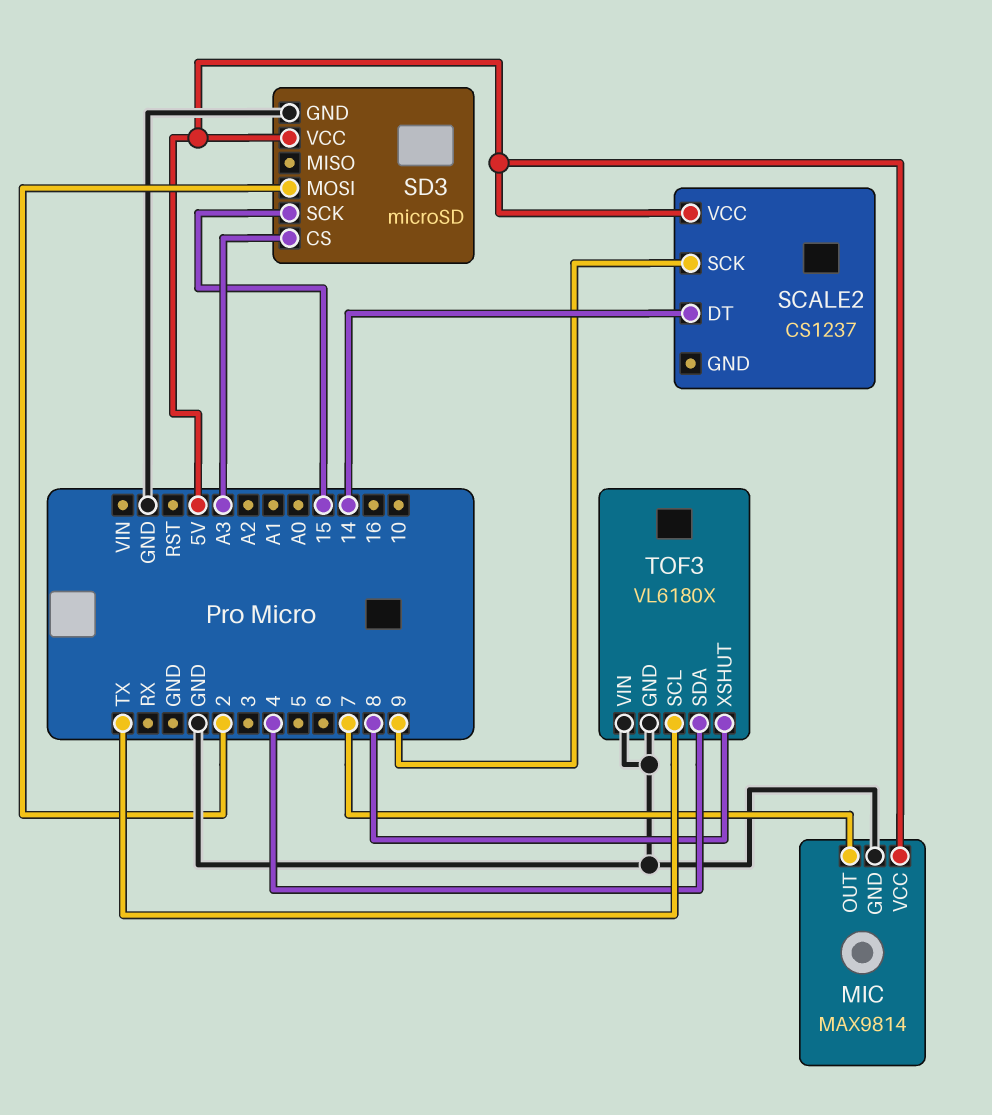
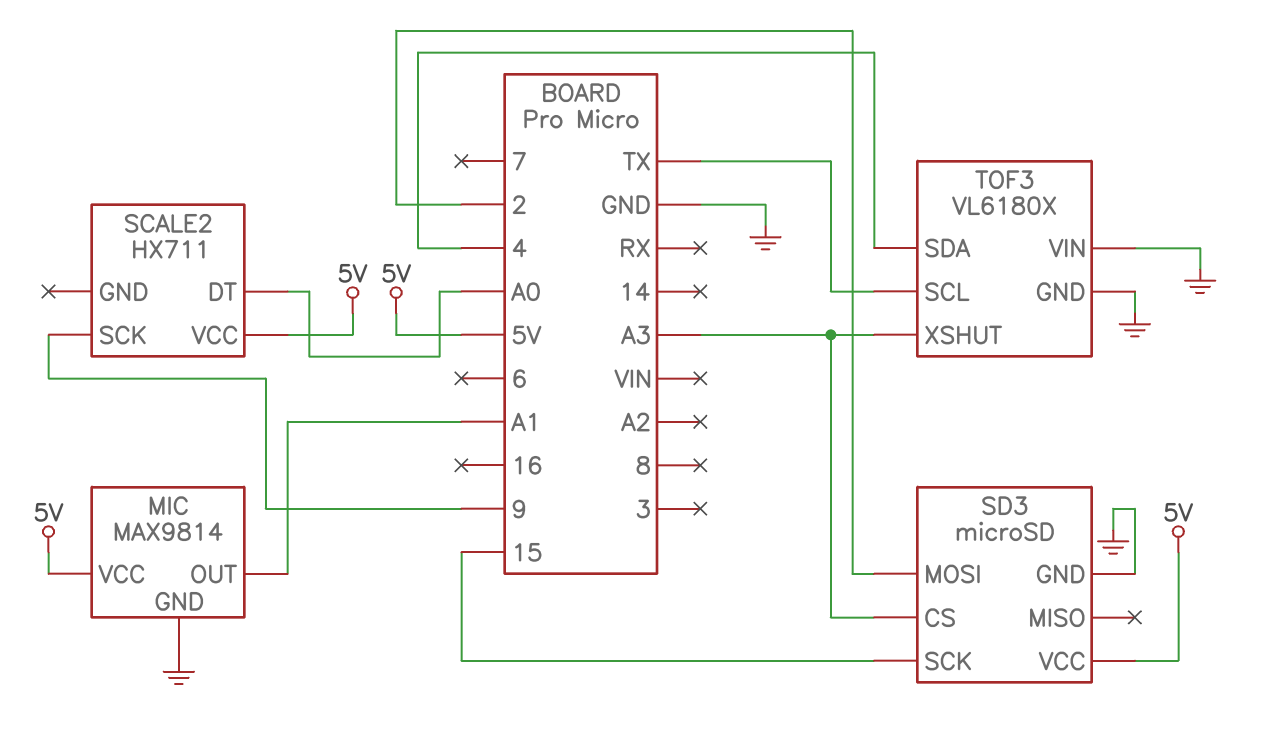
MIC pin OUT: 7 -> A1
SCALE2: CS1237 -> HX711
SCALE2 pin DT: 14 -> A0
TOF3 pin XSHUT: 8 -> A3

